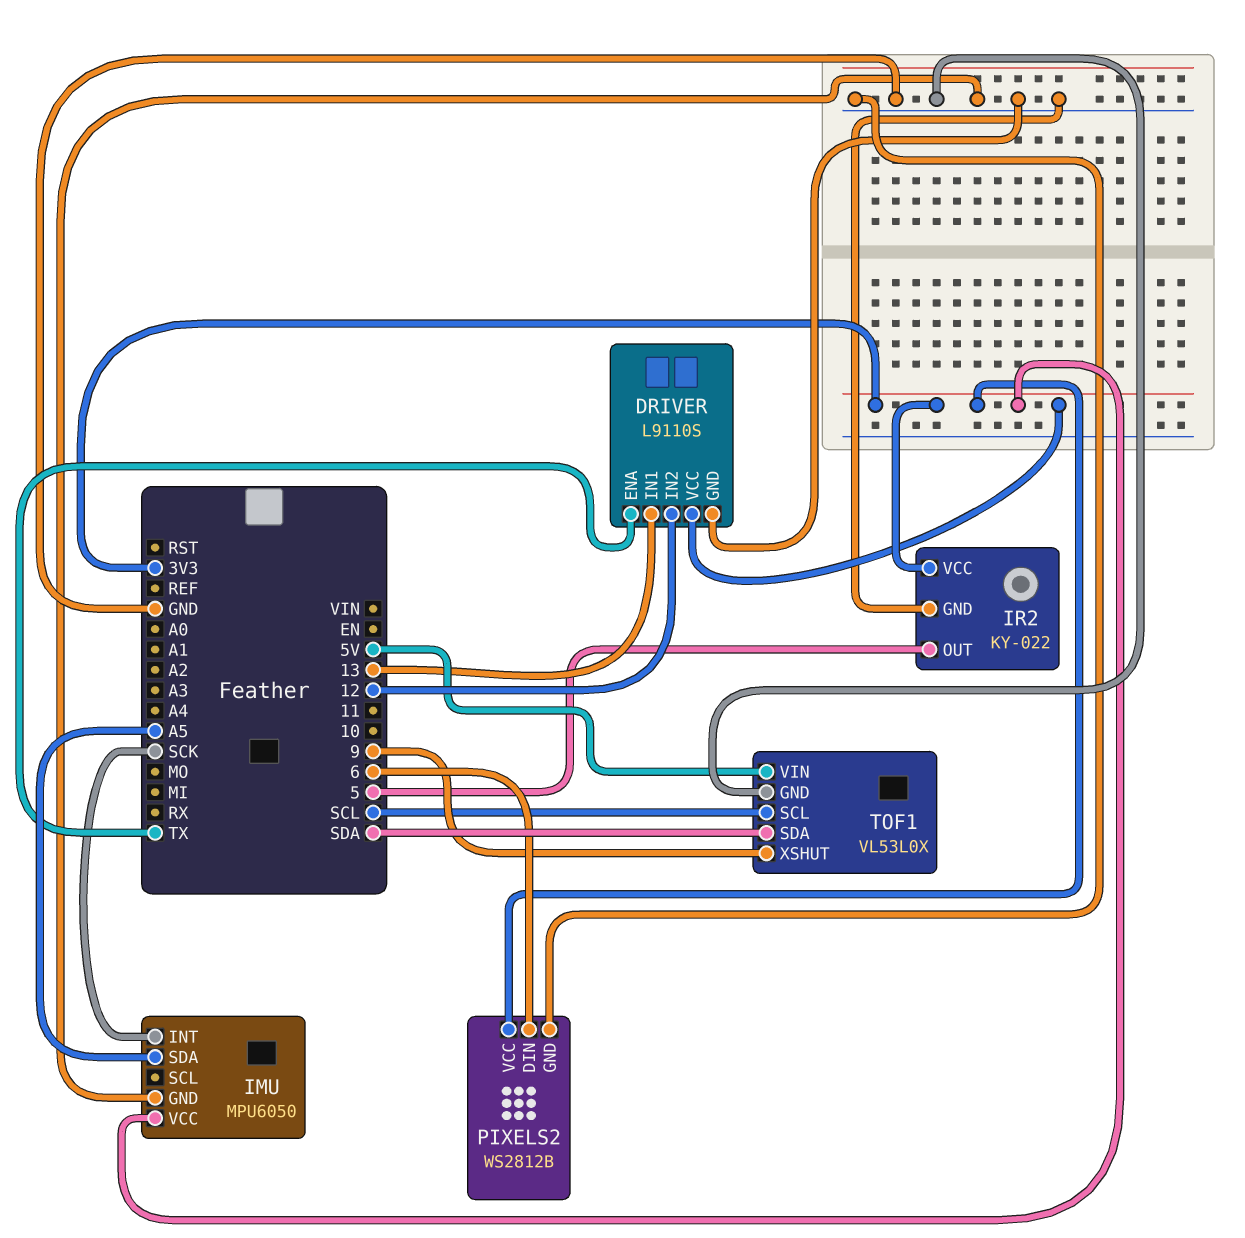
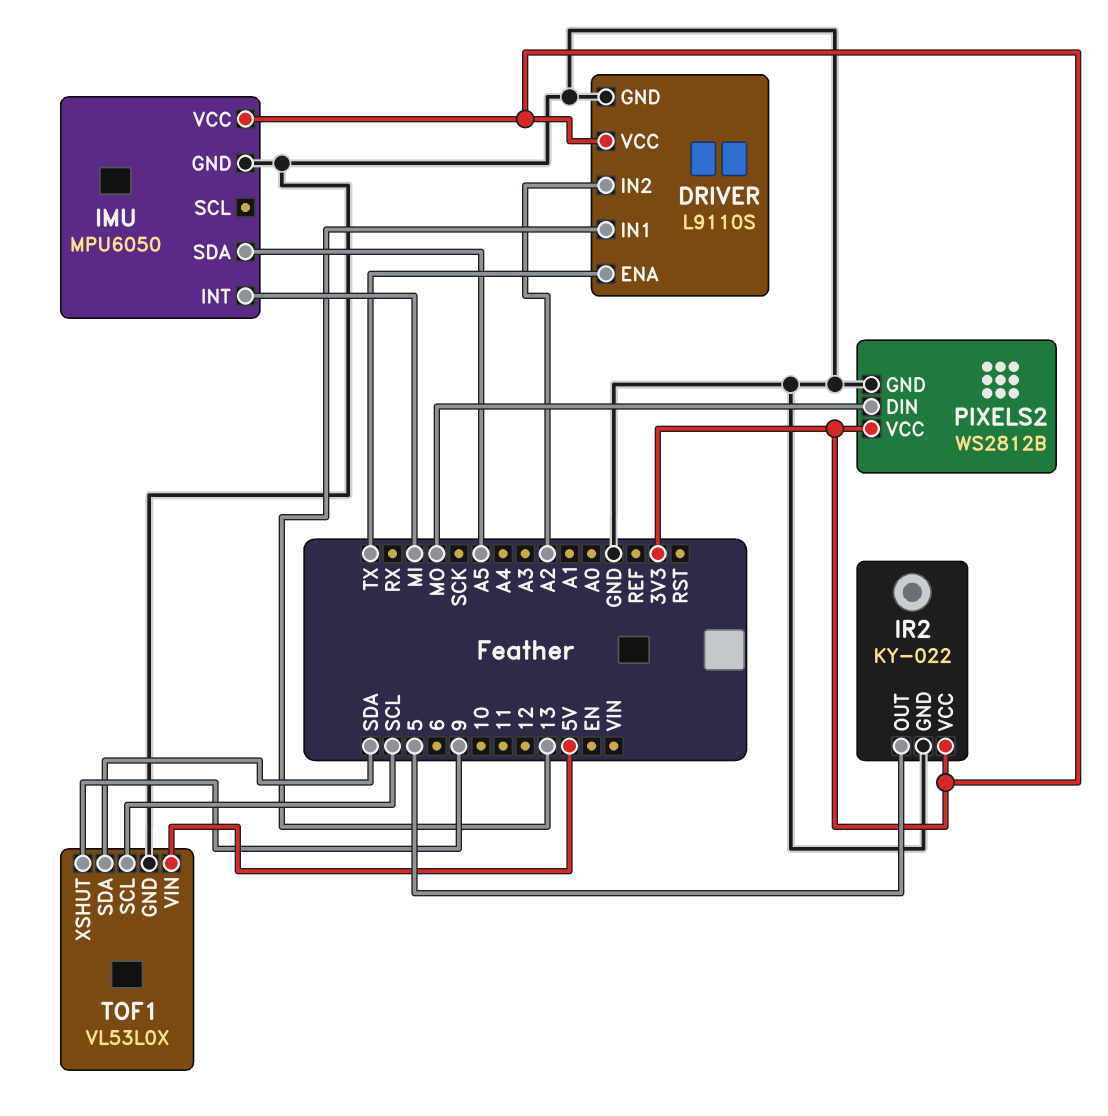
DRIVER pin IN2: 12 -> A2
IMU pin INT: SCK -> MI
PIXELS2 pin DIN: 6 -> MO

